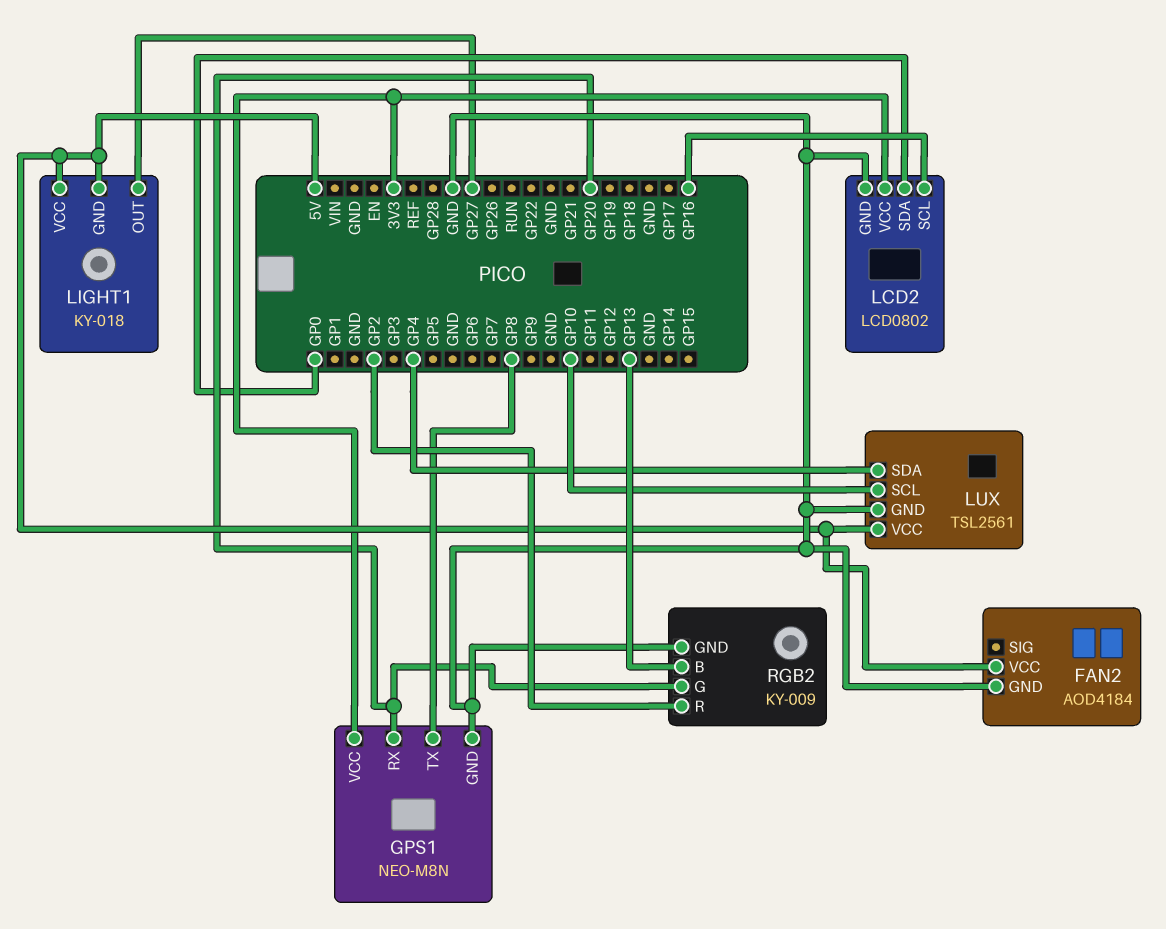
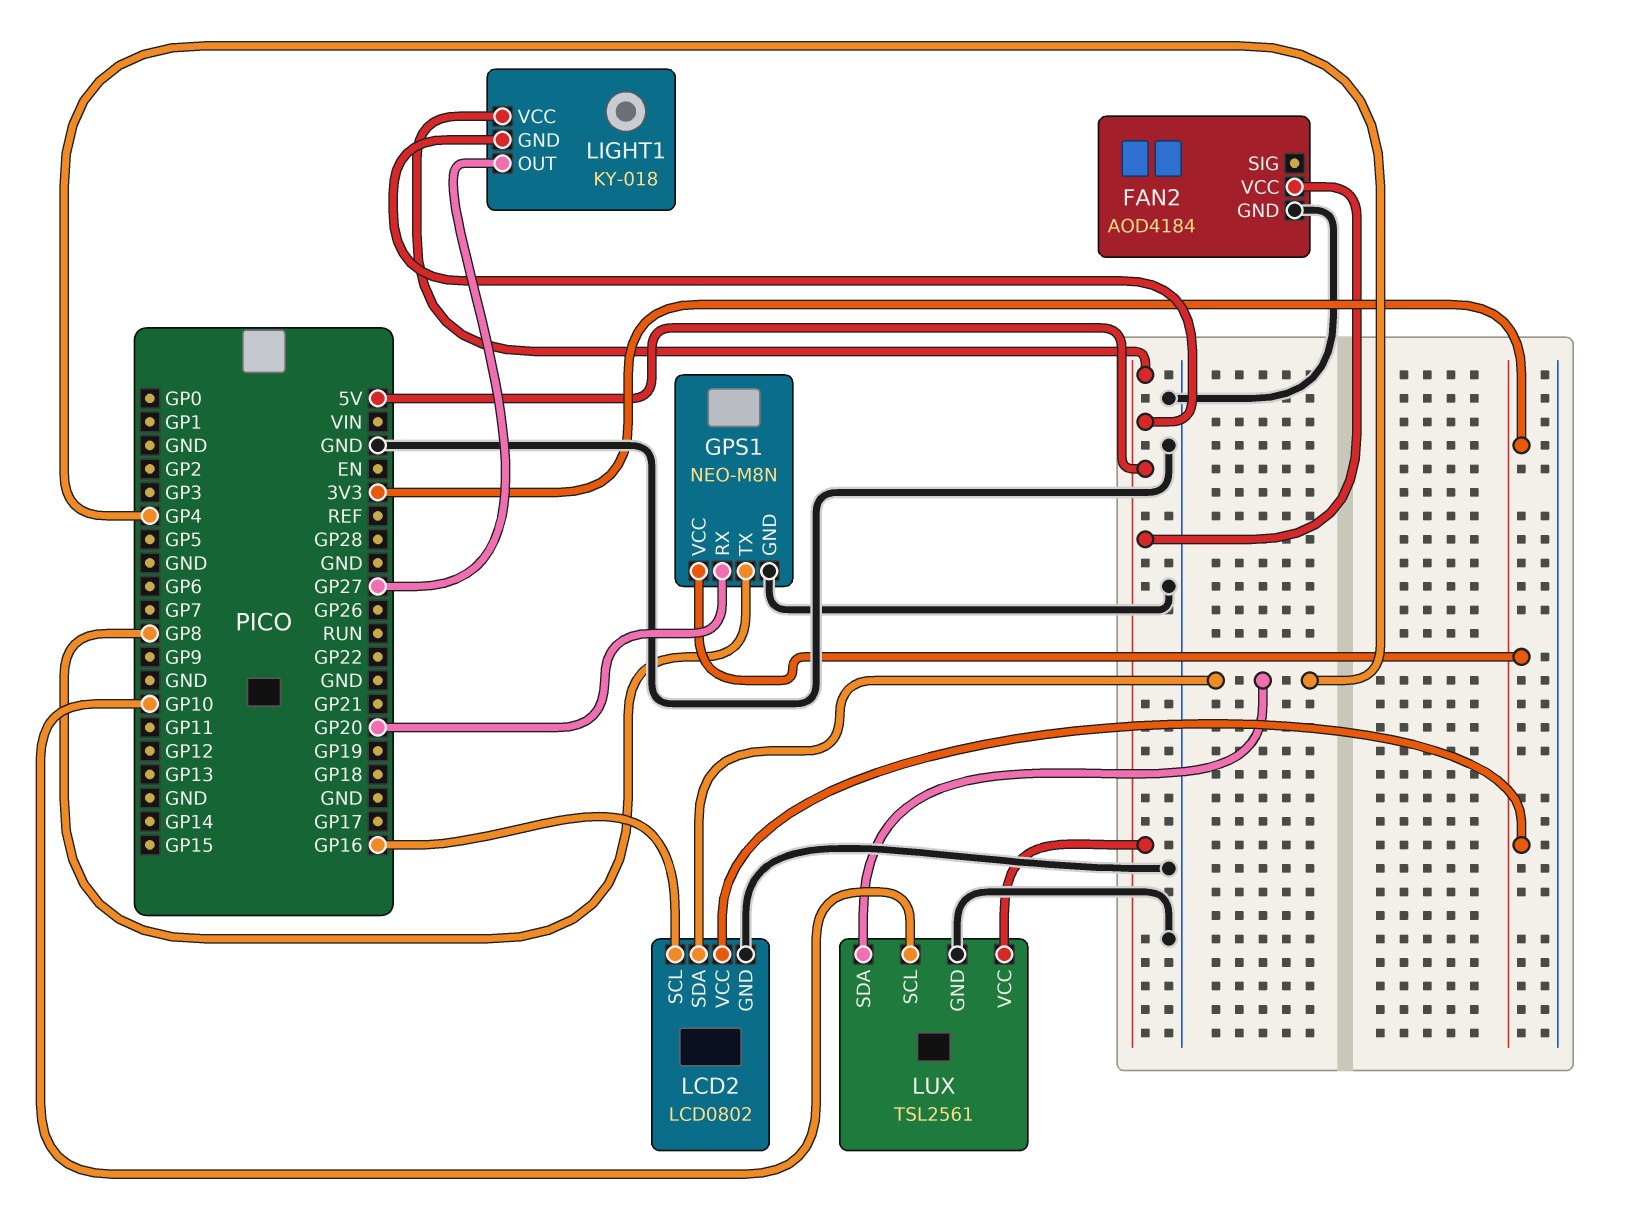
LCD2 pin SDA: GP0 -> GP4
RGB2: KY-009 -> none
RGB2 pin B: GP13 -> none
RGB2 pin G: GP20 -> none
RGB2 pin GND: GND -> none
RGB2 pin R: GP2 -> none

